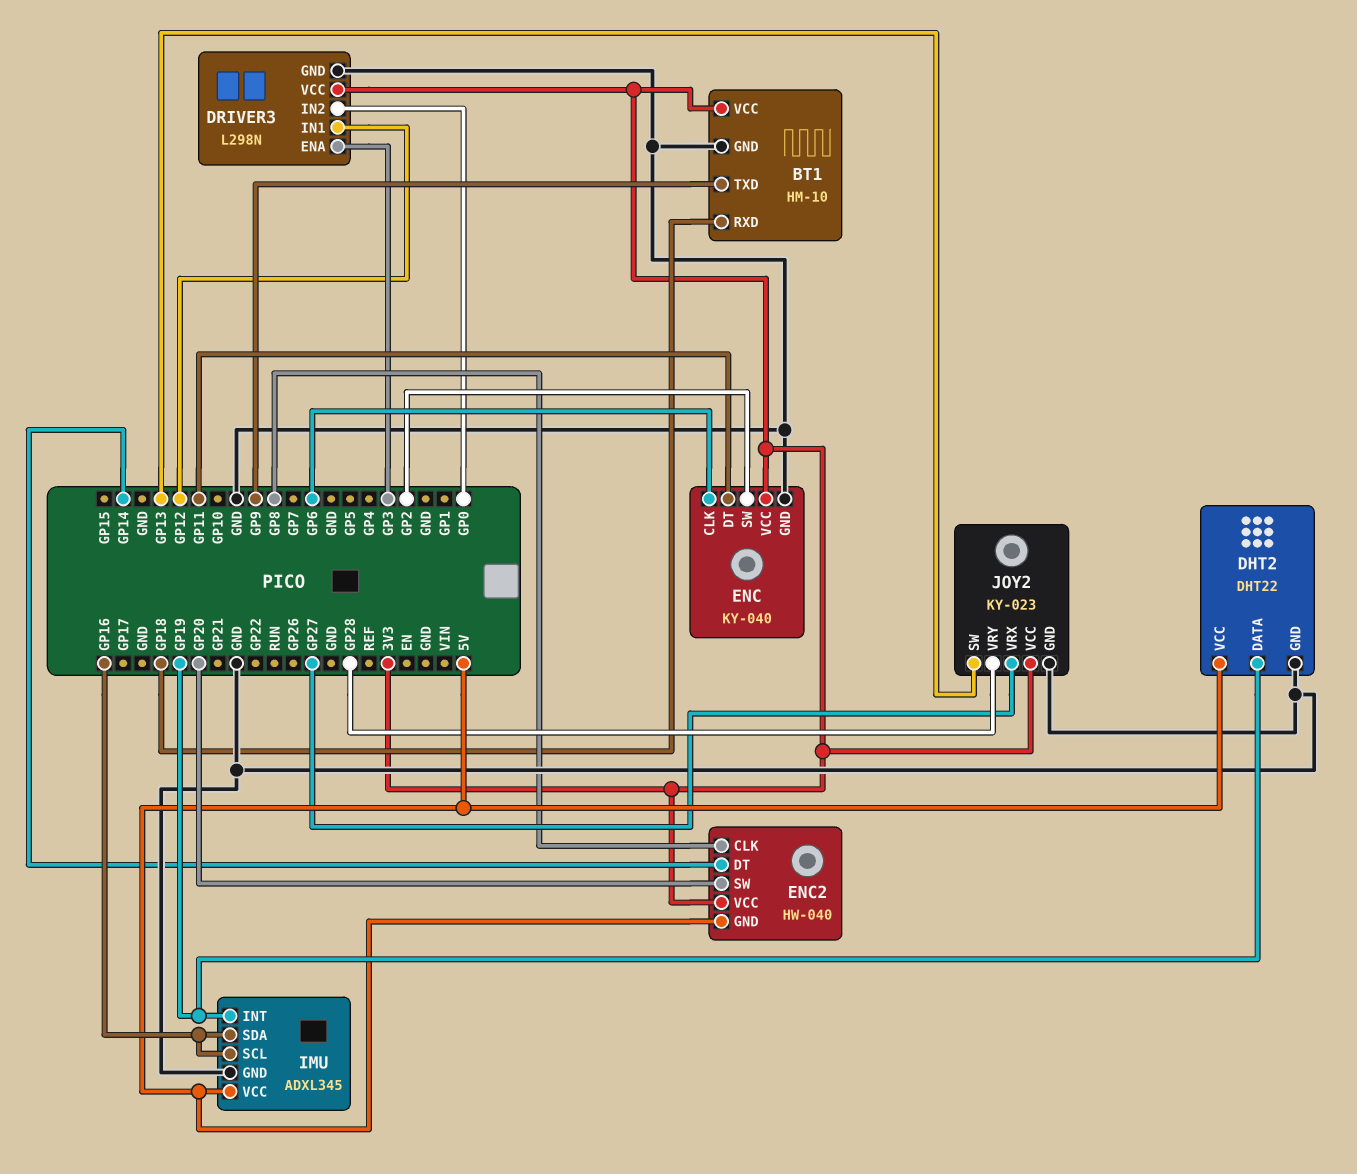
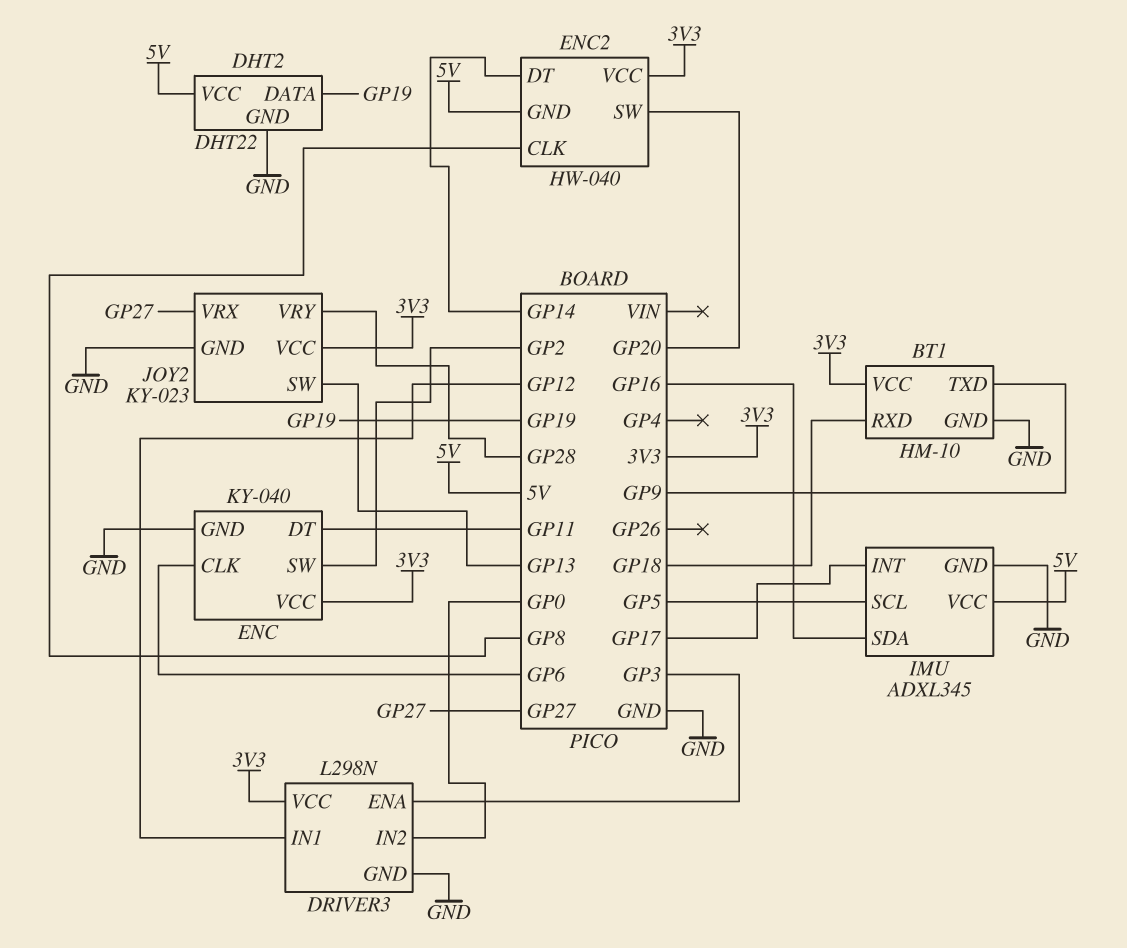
IMU pin INT: GP19 -> GP17
IMU pin SCL: GP16 -> GP5

